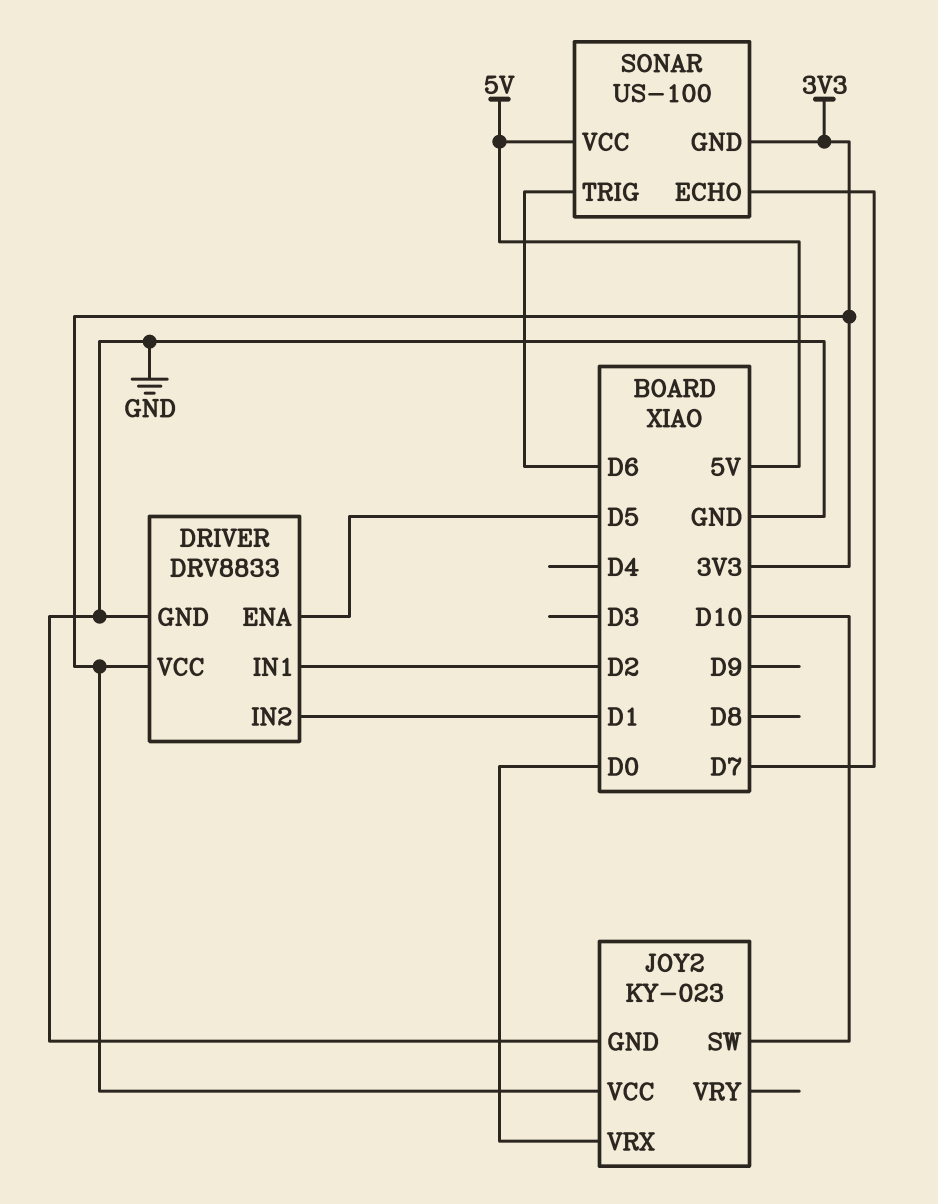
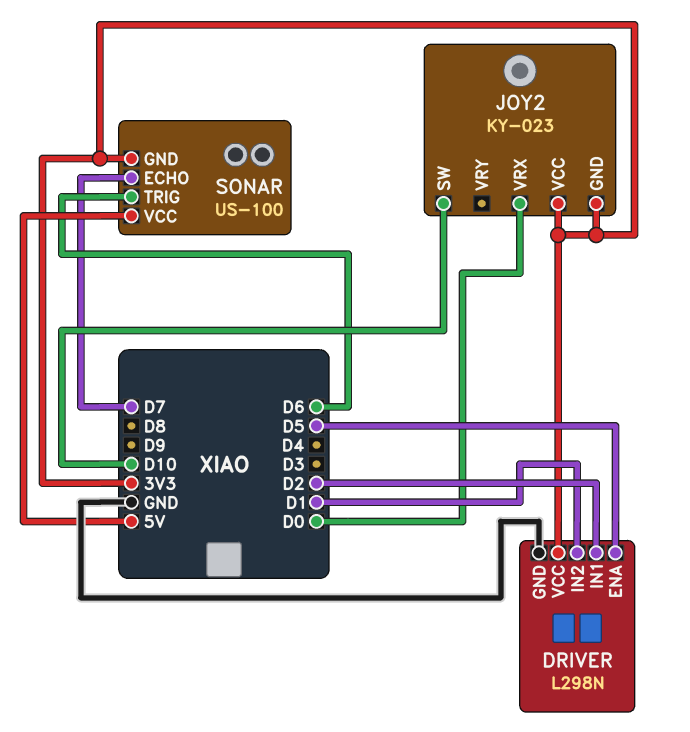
DRIVER: DRV8833 -> L298N
JOY2 pin GND: GND -> 3V3

